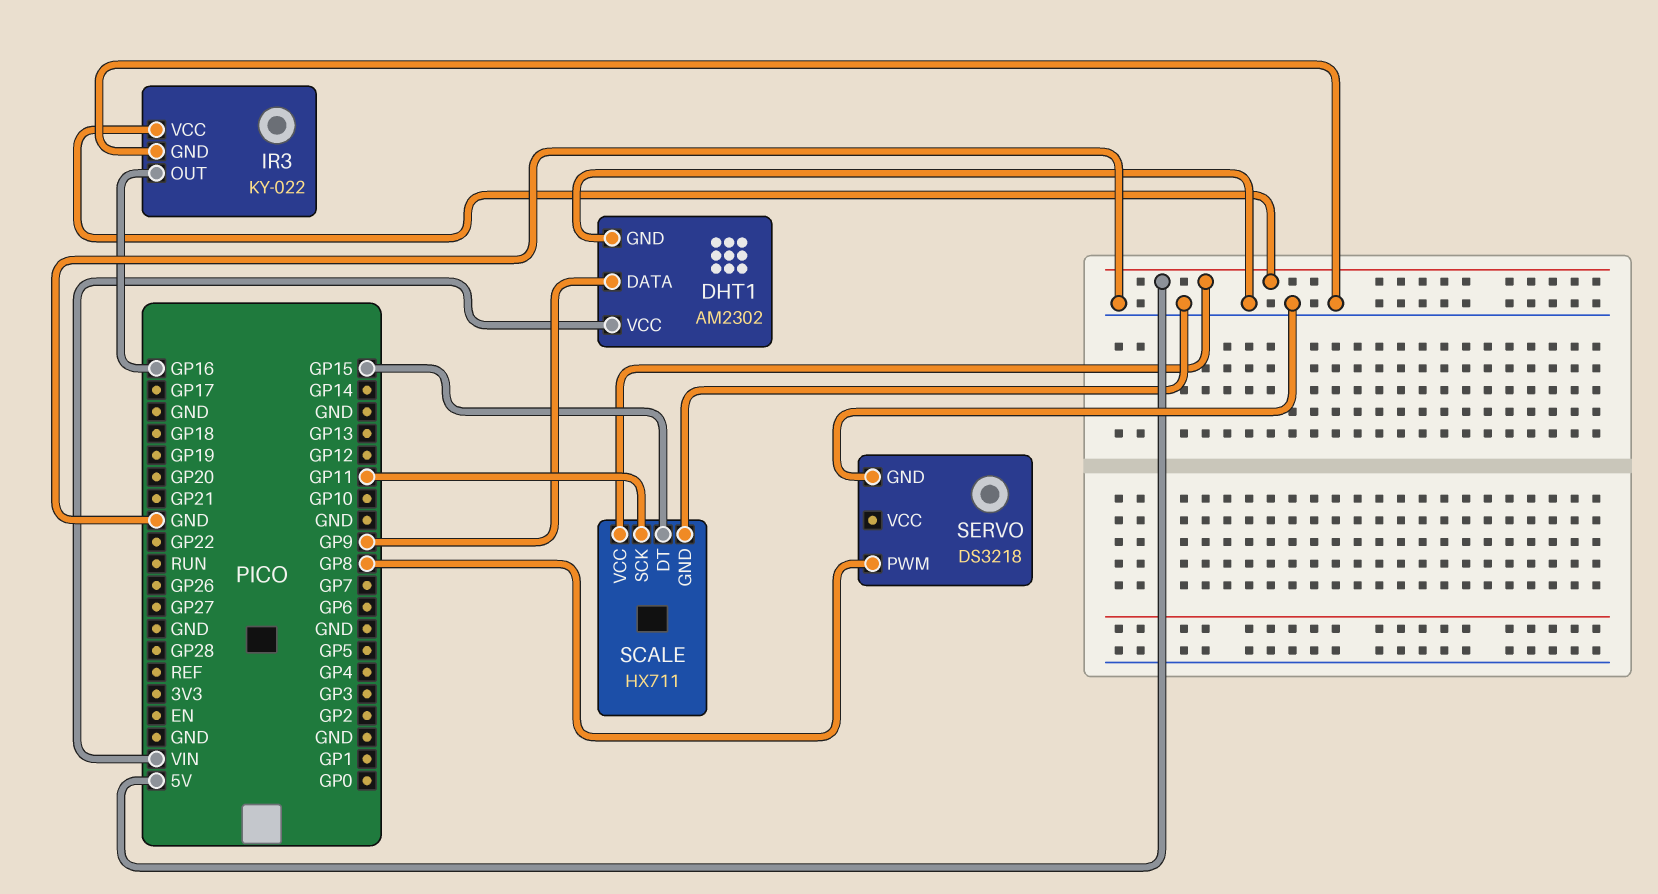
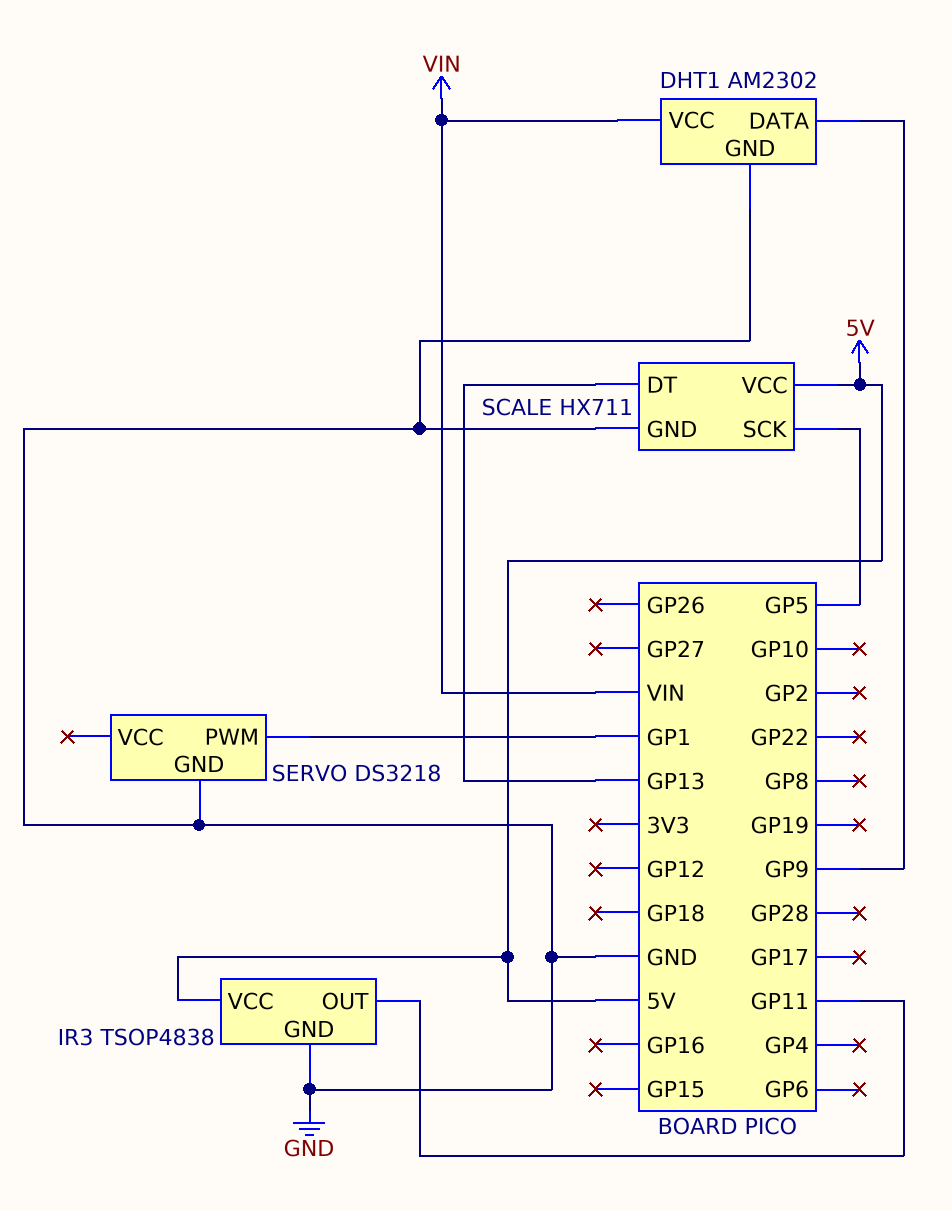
IR3: KY-022 -> TSOP4838
IR3 pin OUT: GP16 -> GP11
SCALE pin DT: GP15 -> GP13
SCALE pin SCK: GP11 -> GP5
SERVO pin PWM: GP8 -> GP1

